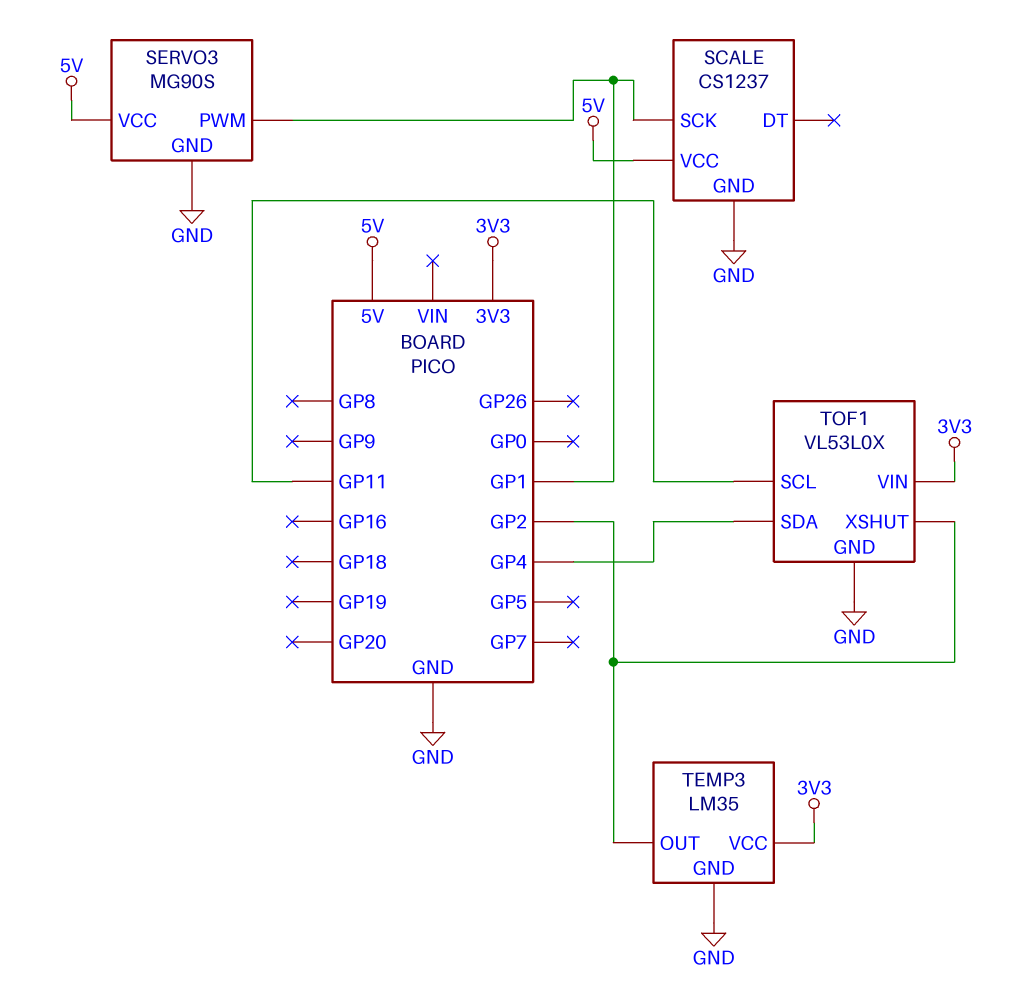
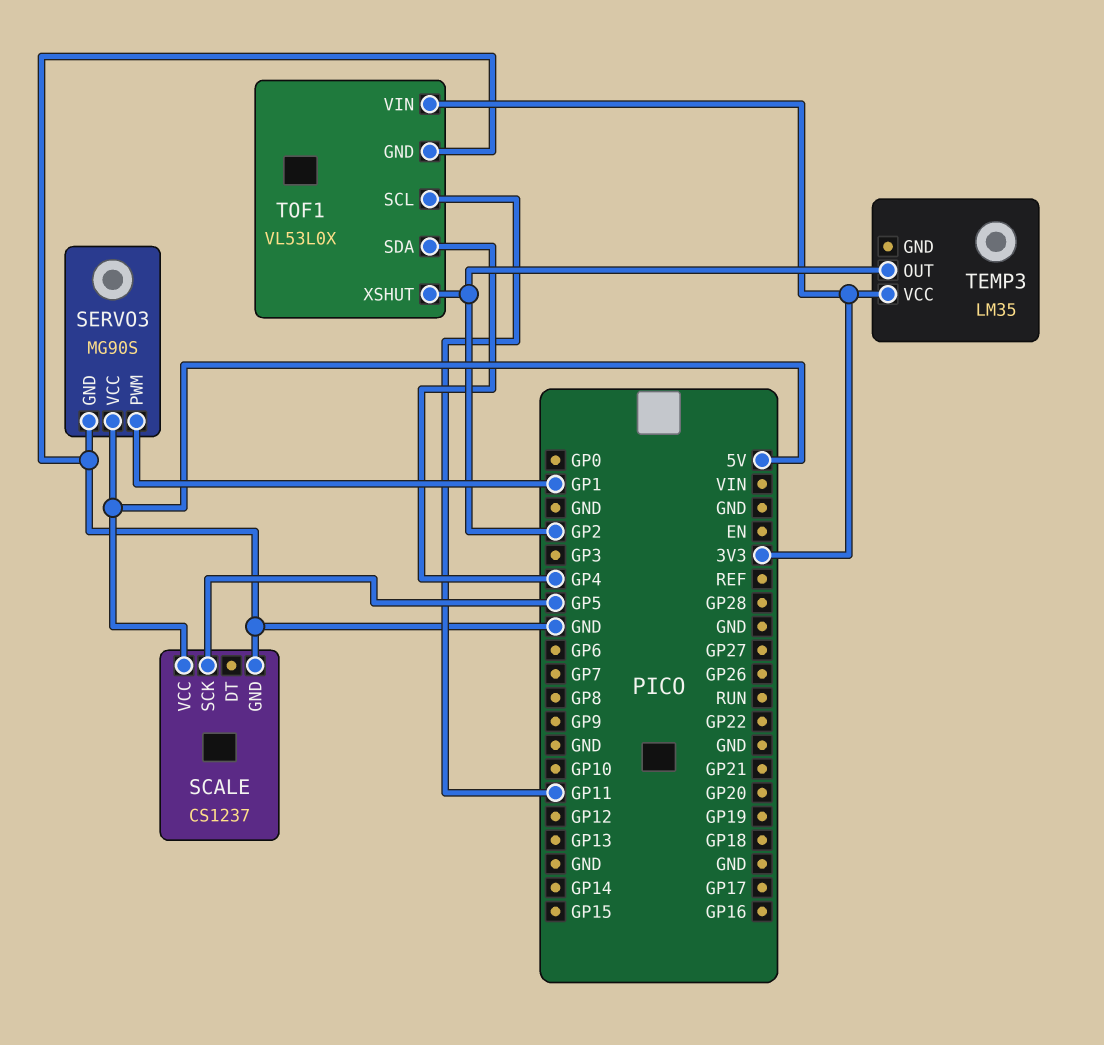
SCALE pin SCK: GP1 -> GP5
TEMP3 pin GND: GND -> none

